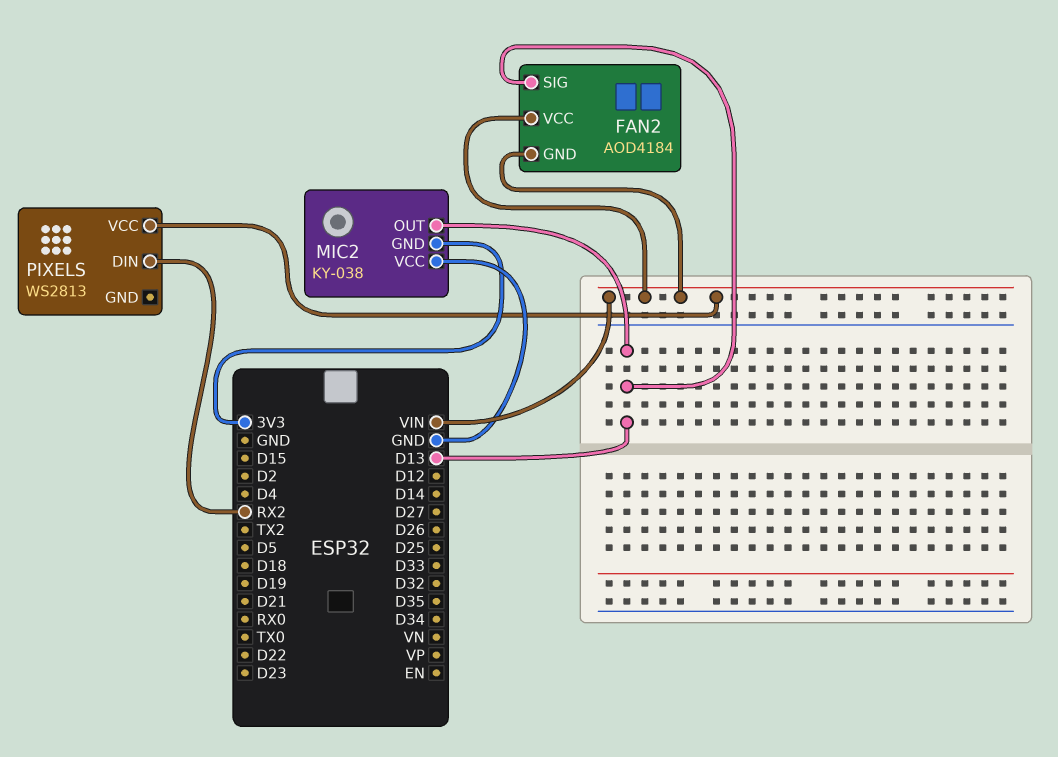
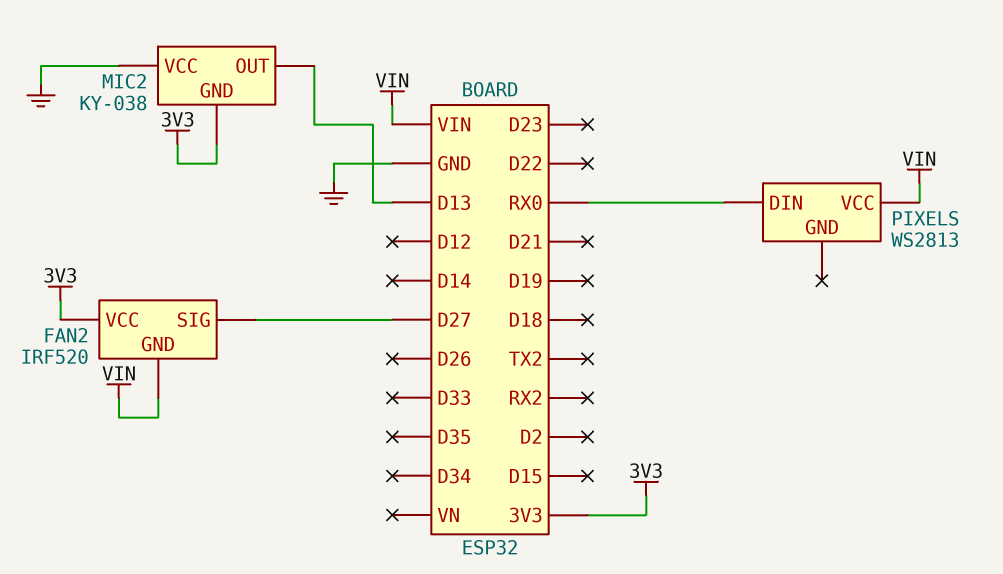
FAN2: AOD4184 -> IRF520
FAN2 pin SIG: D13 -> D27
FAN2 pin VCC: VIN -> 3V3
PIXELS pin DIN: RX2 -> RX0

